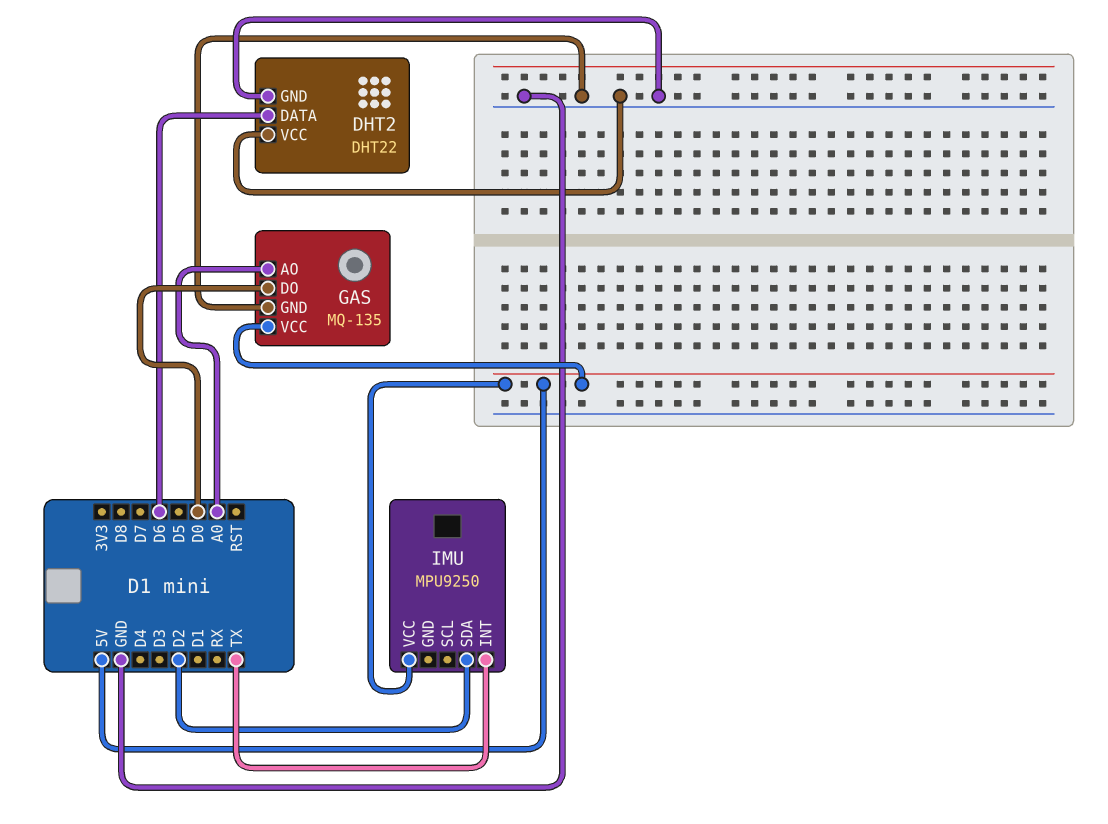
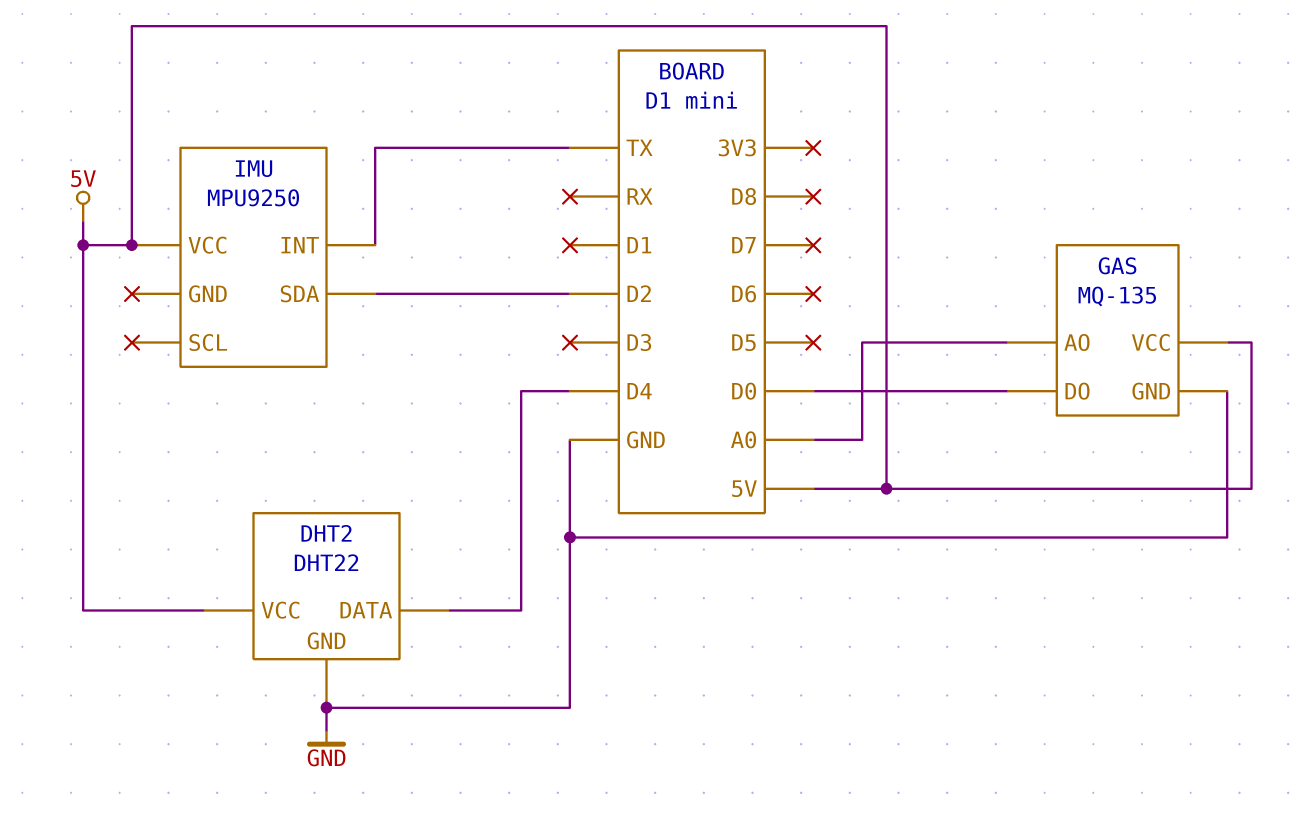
DHT2 pin DATA: D6 -> D4
DHT2 pin VCC: GND -> 5V

